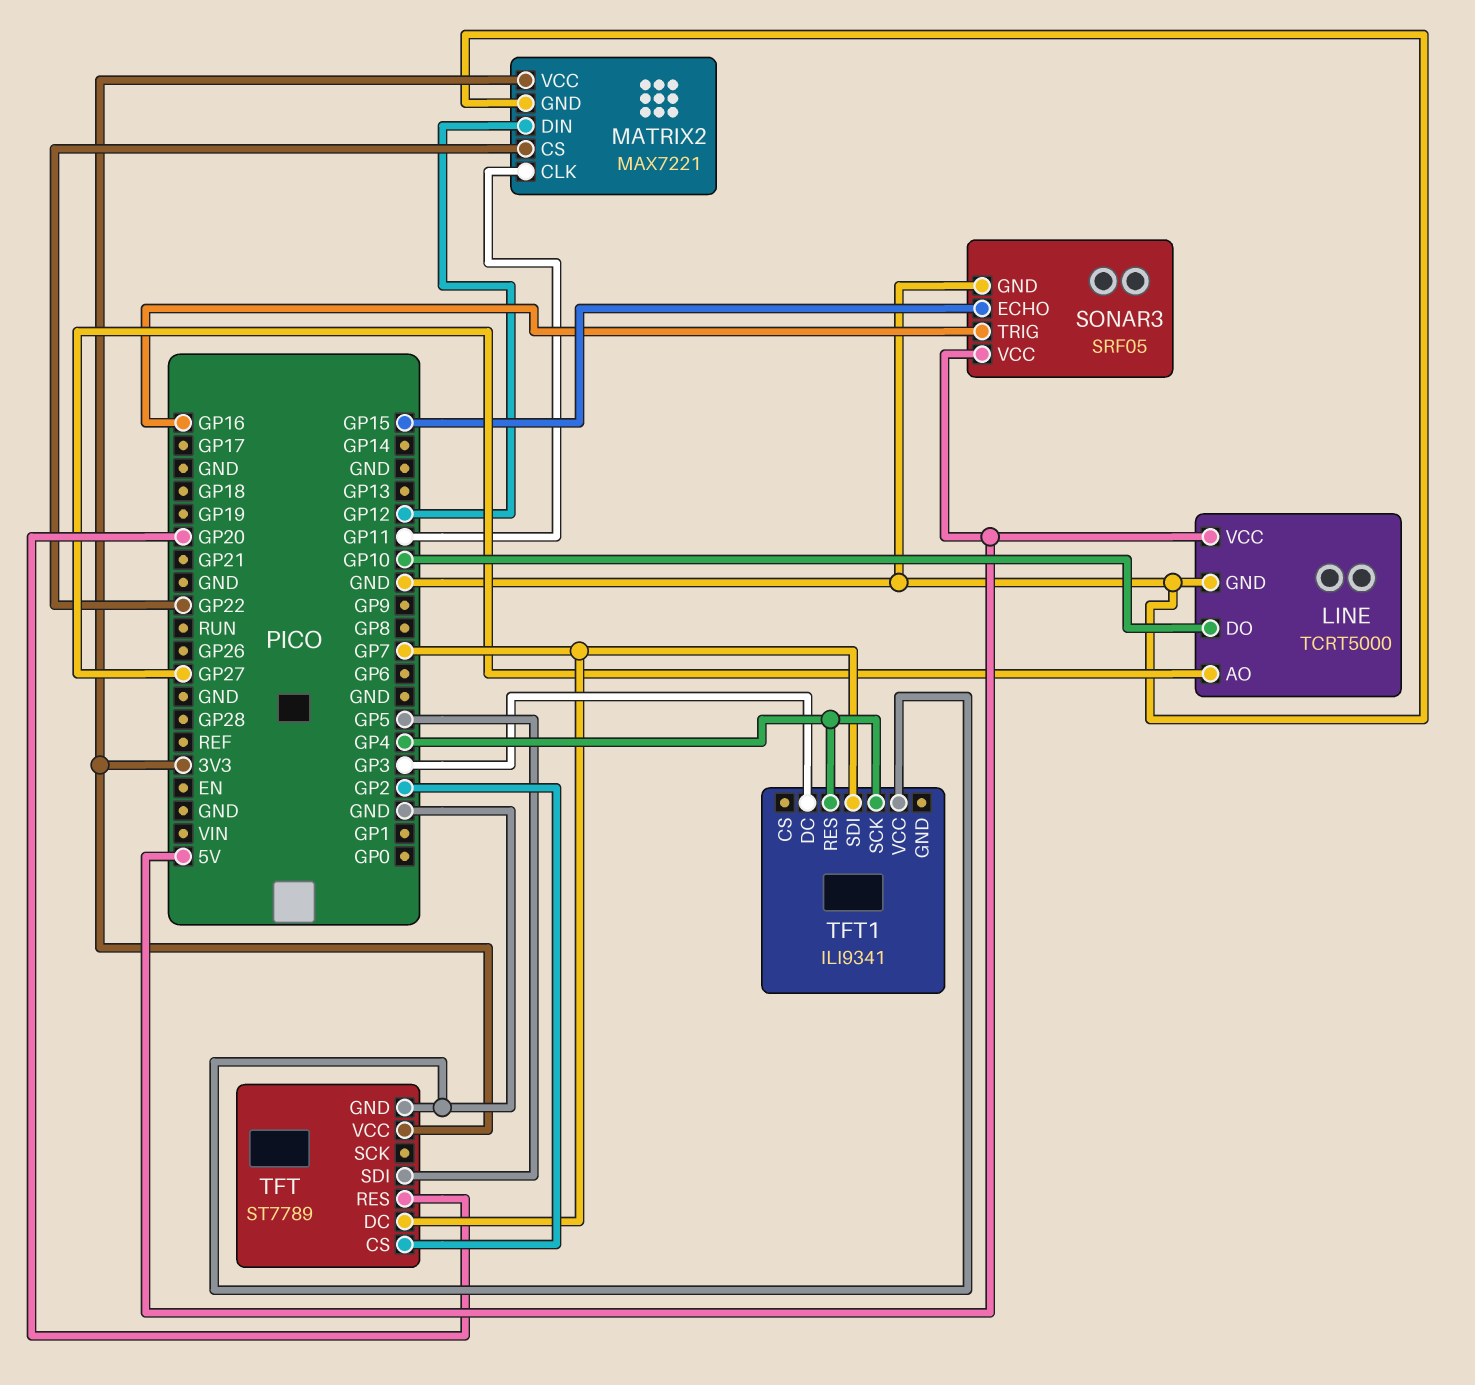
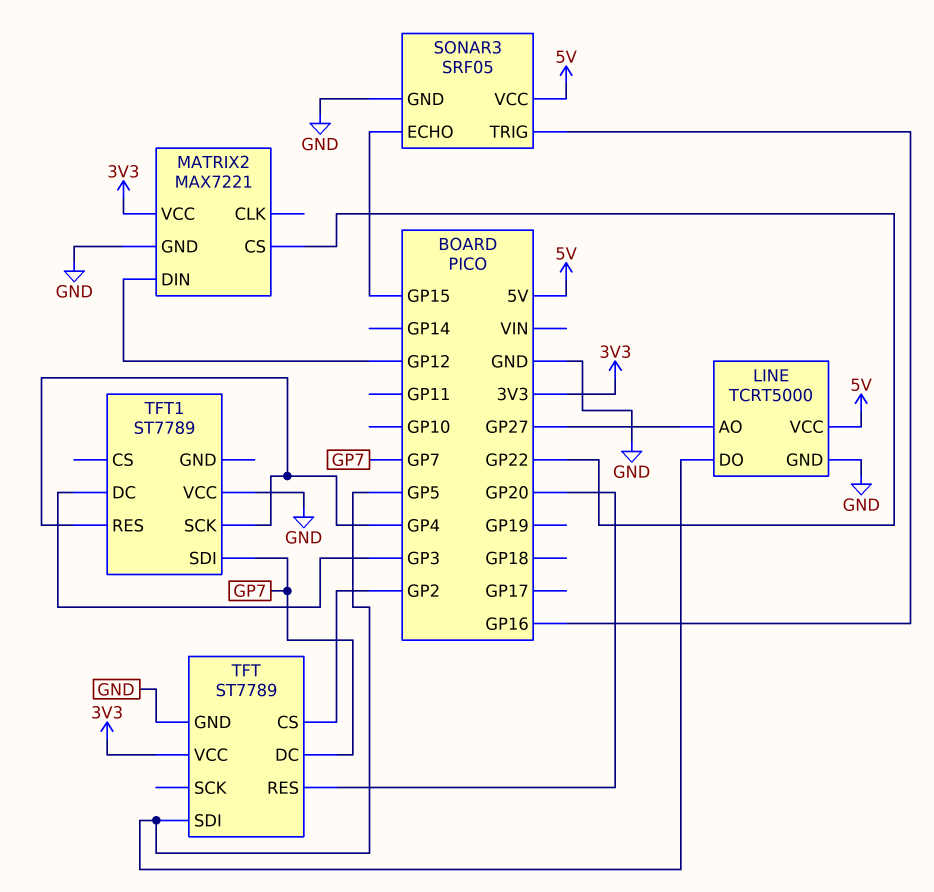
LINE pin DO: GP10 -> GP5
MATRIX2 pin CLK: GP11 -> none
TFT1: ILI9341 -> ST7789

